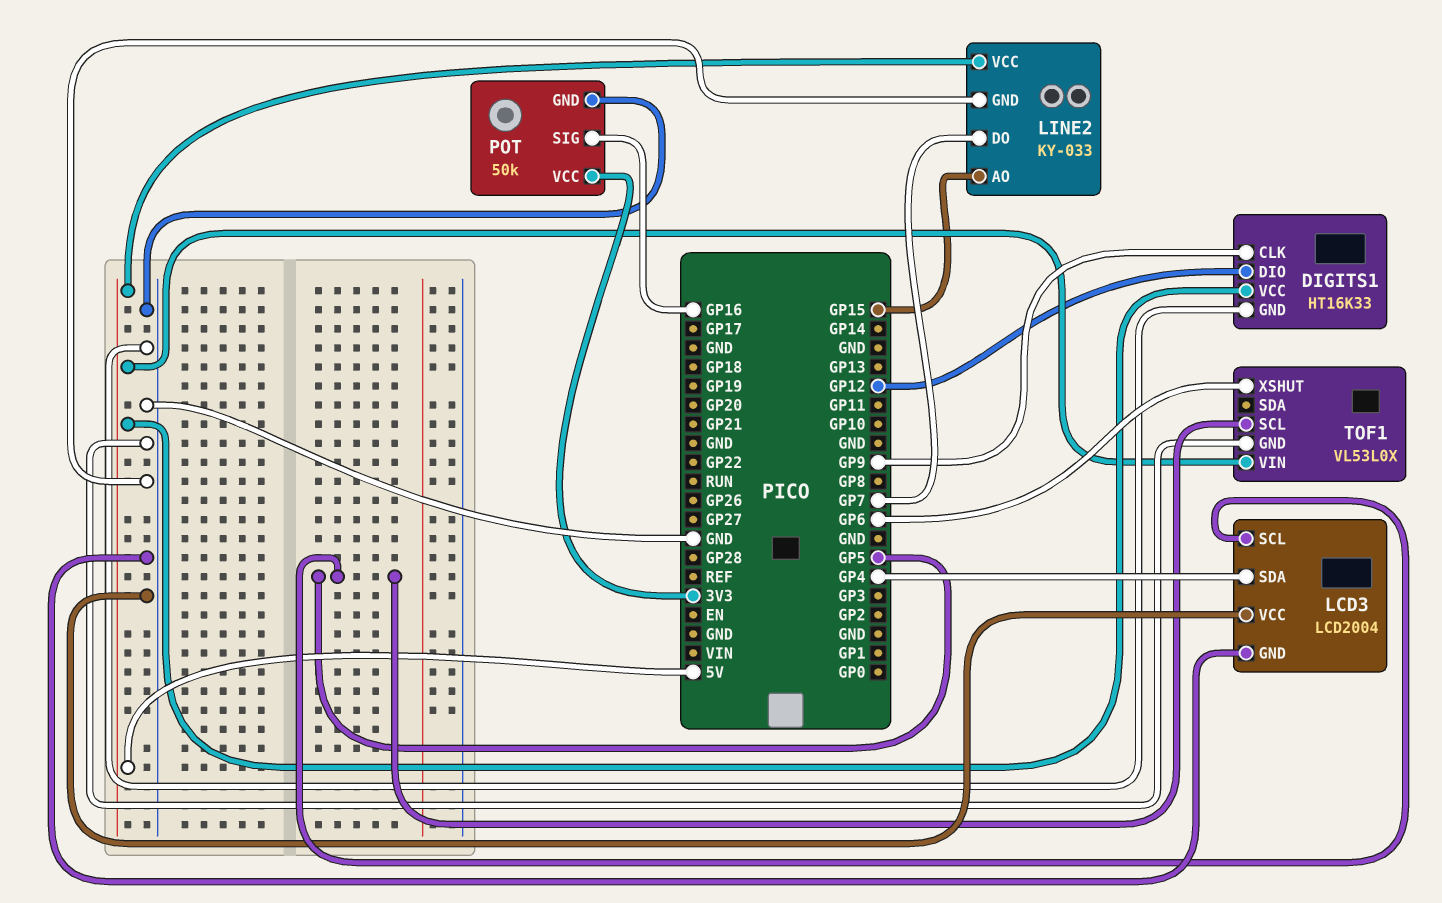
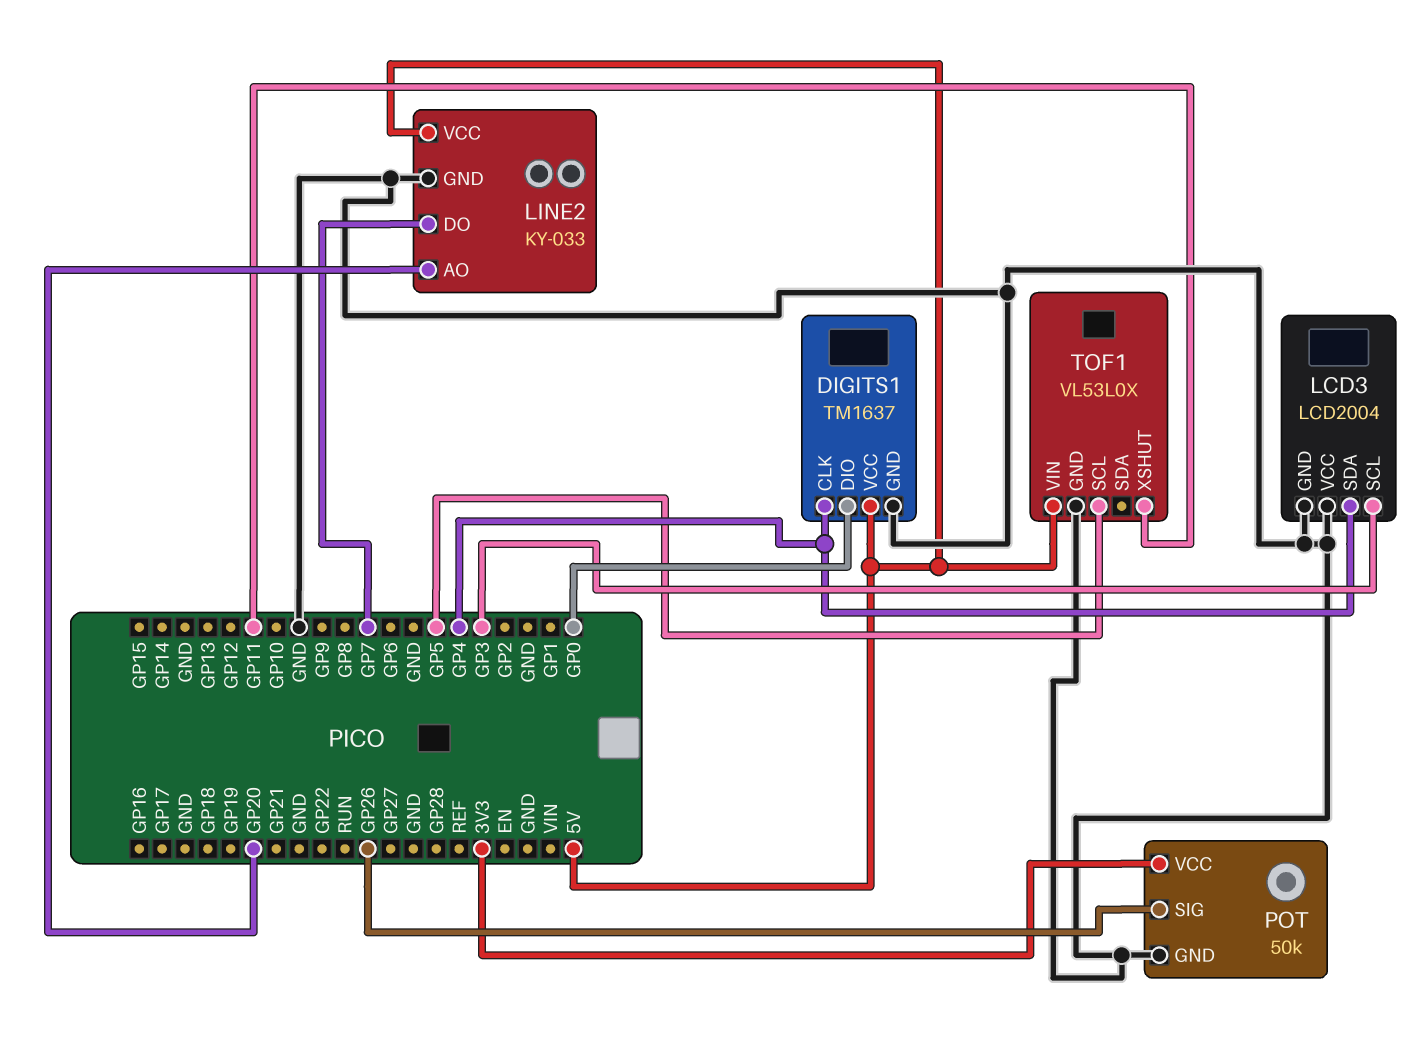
DIGITS1: HT16K33 -> TM1637
DIGITS1 pin CLK: GP9 -> GP4
DIGITS1 pin DIO: GP12 -> GP0
LCD3 pin SCL: GP5 -> GP3
LINE2 pin AO: GP15 -> GP20
POT pin SIG: GP16 -> GP26
TOF1 pin XSHUT: GP6 -> GP11

